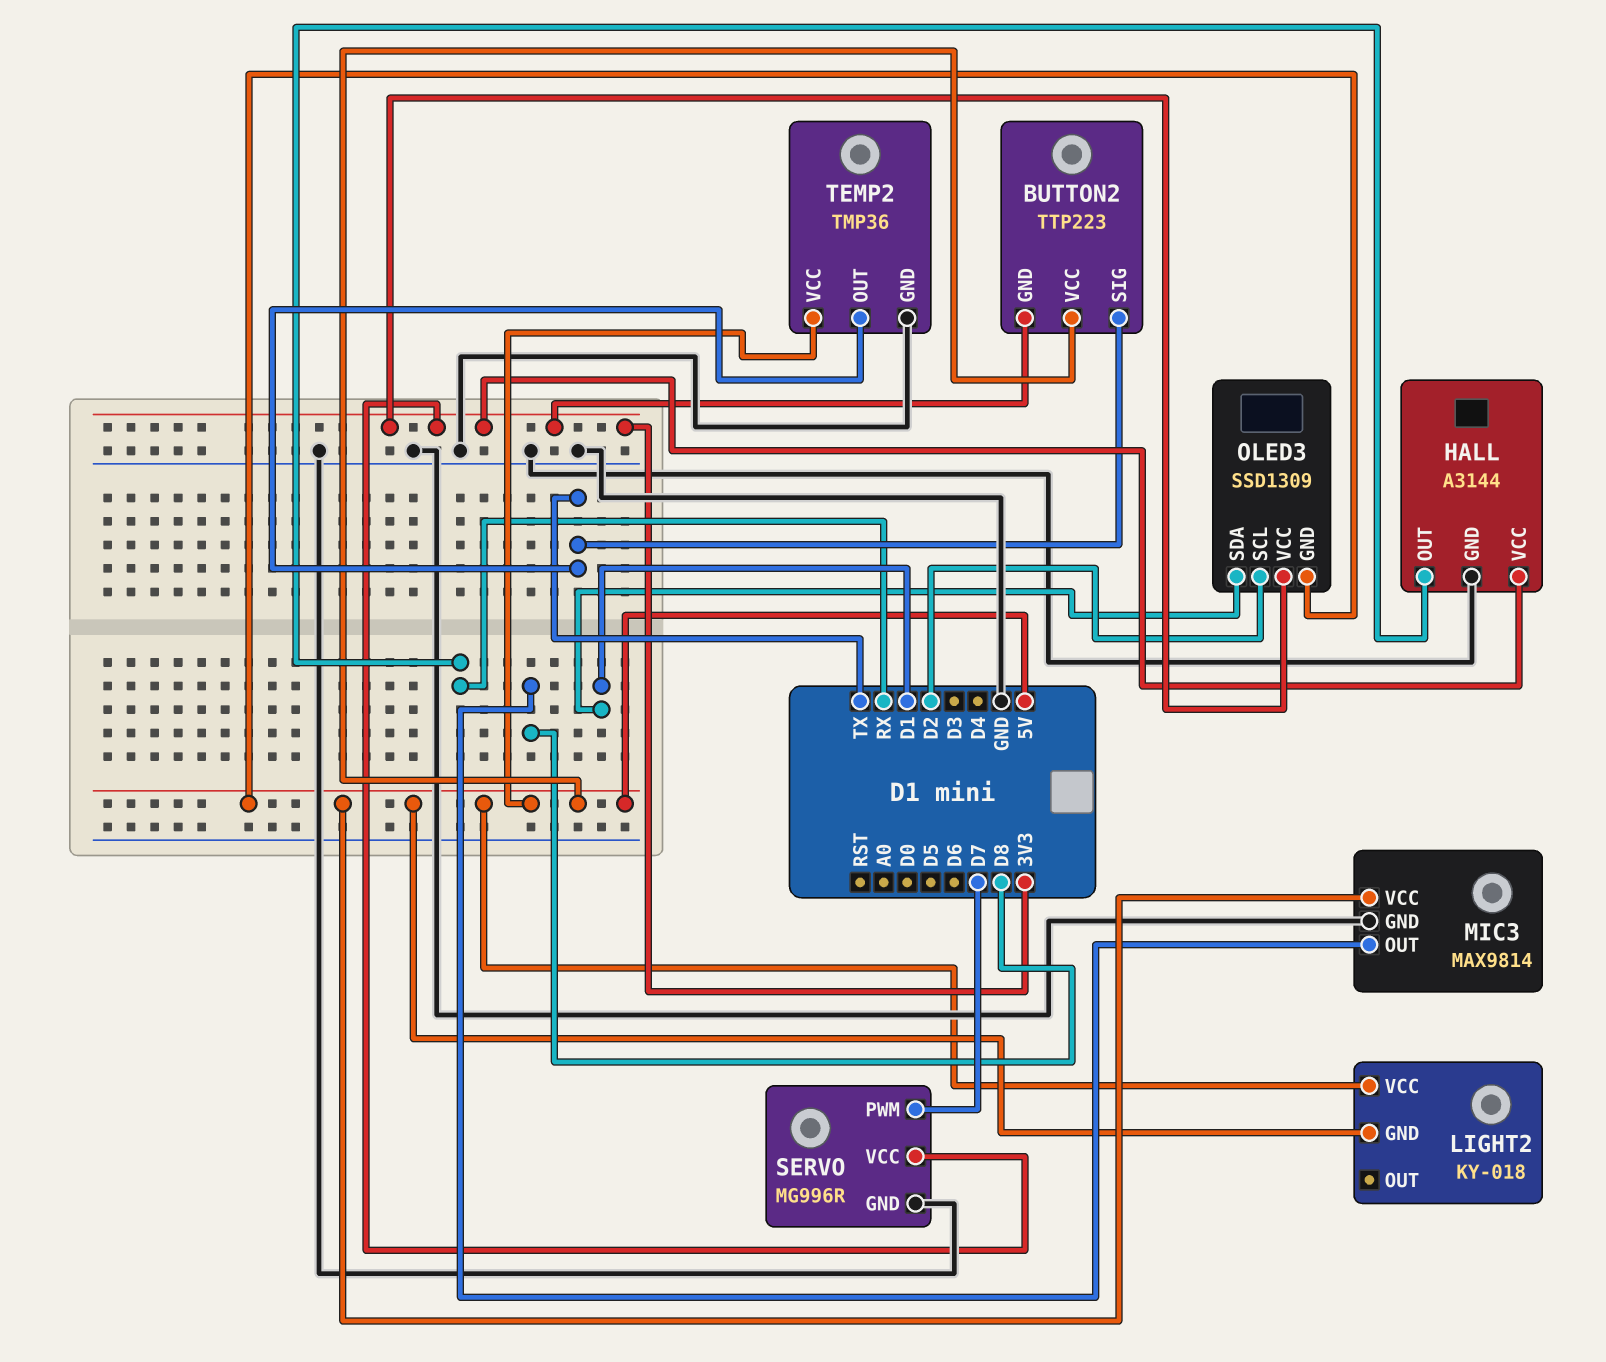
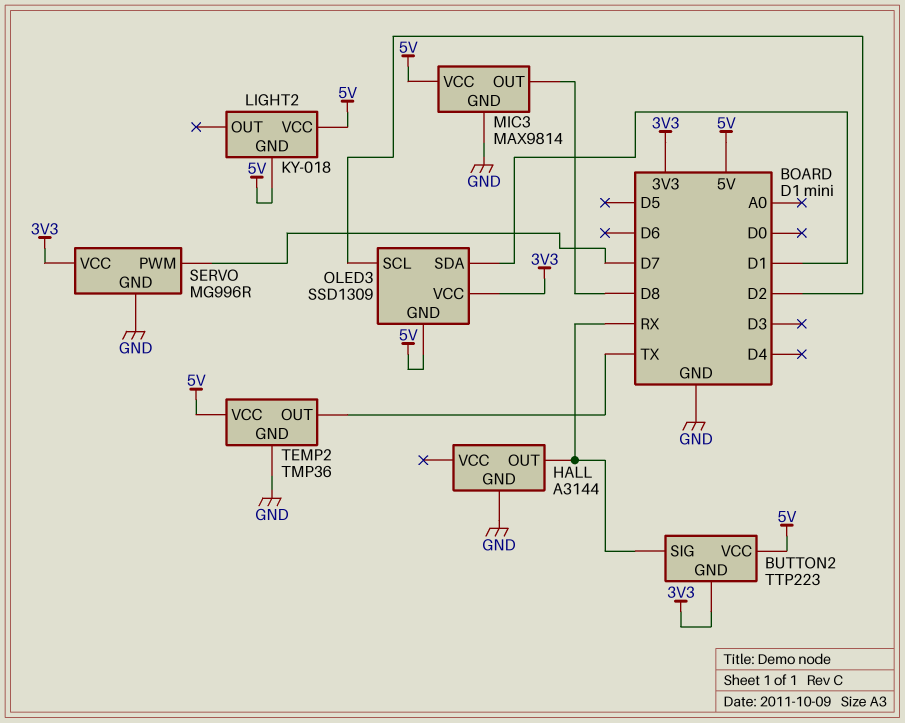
BUTTON2 pin SIG: TX -> RX
HALL pin VCC: 3V3 -> none

